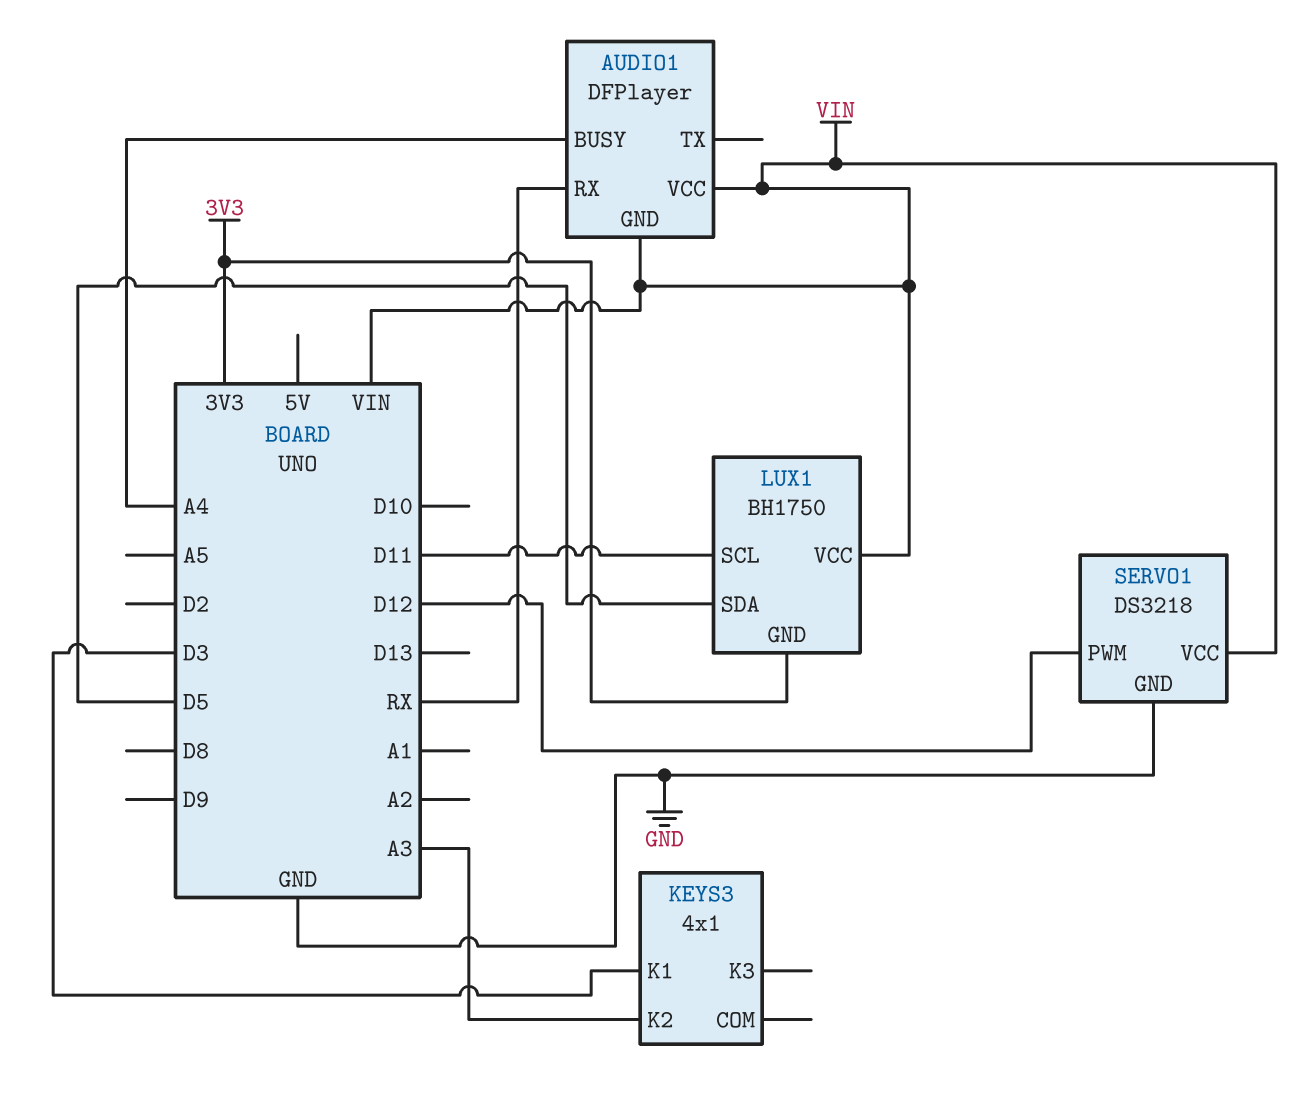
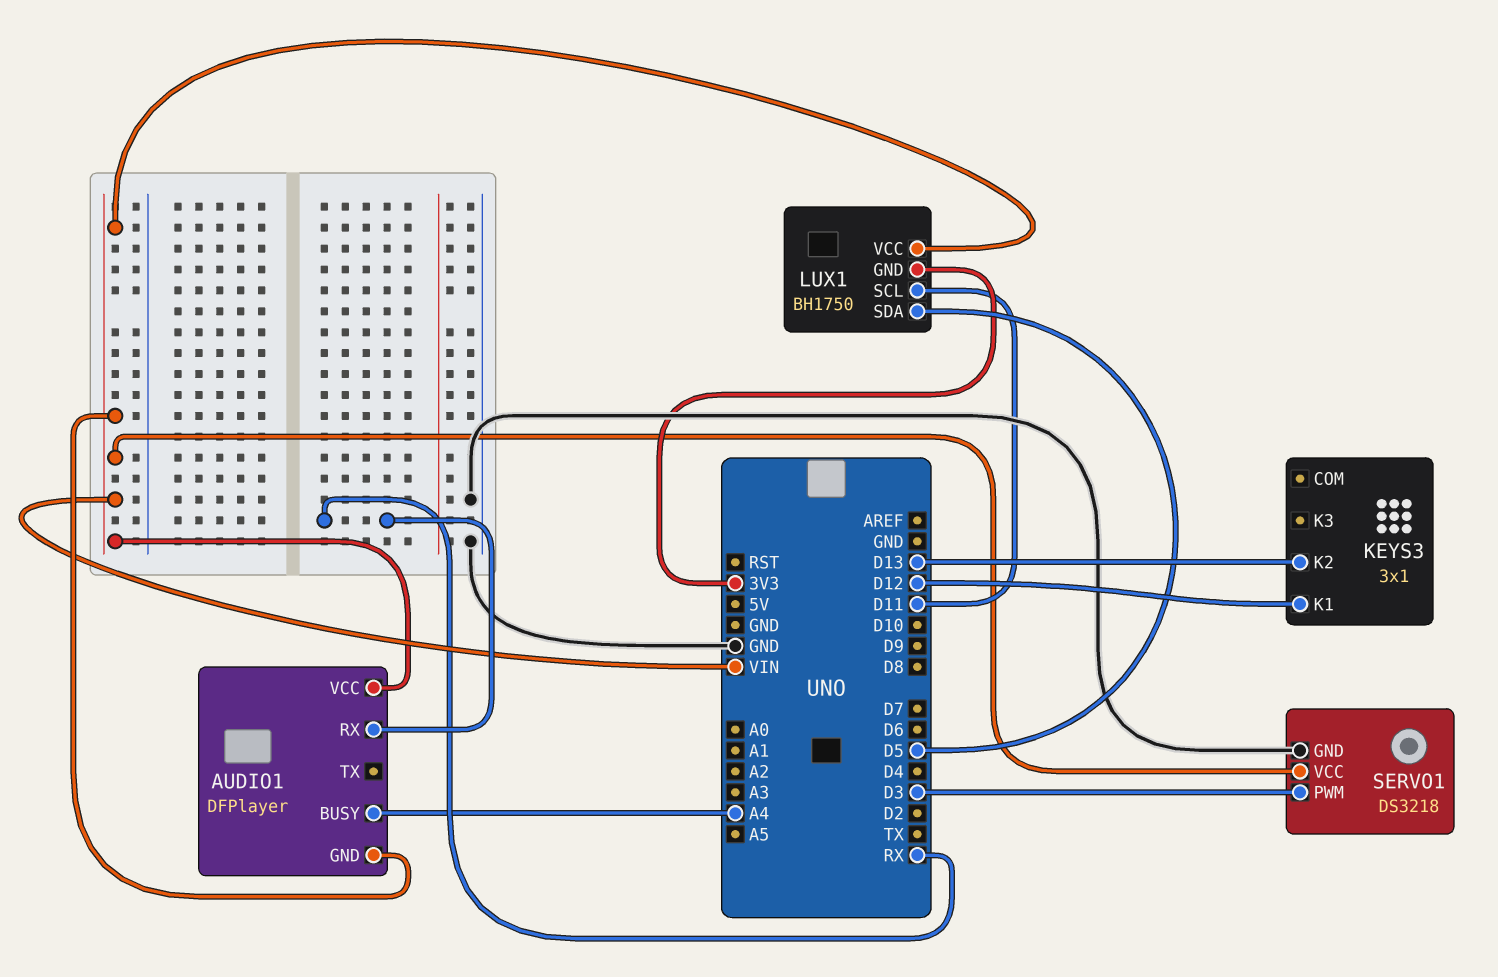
KEYS3: 4x1 -> 3x1
KEYS3 pin K1: D3 -> D12
KEYS3 pin K2: A3 -> D13
SERVO1 pin PWM: D12 -> D3

